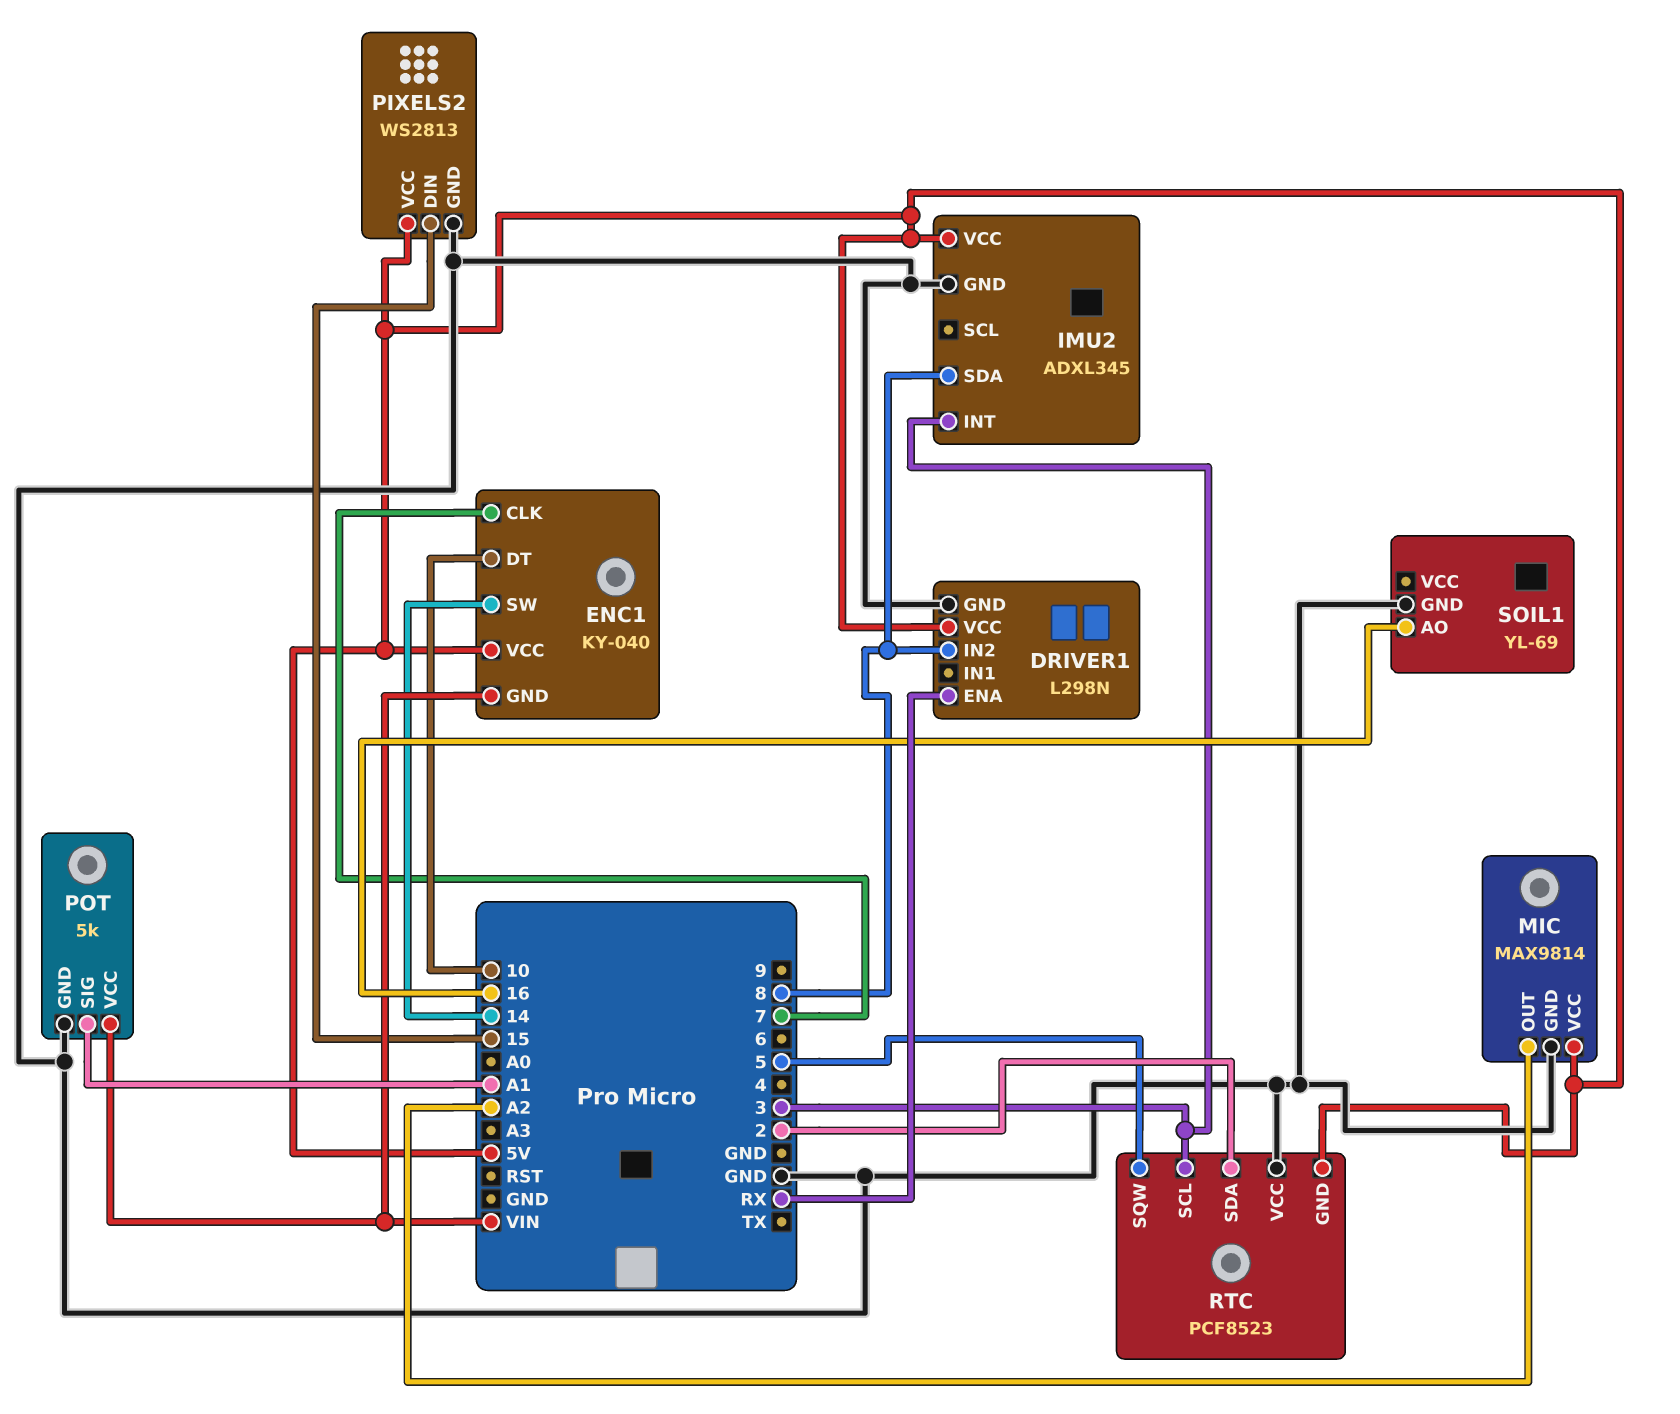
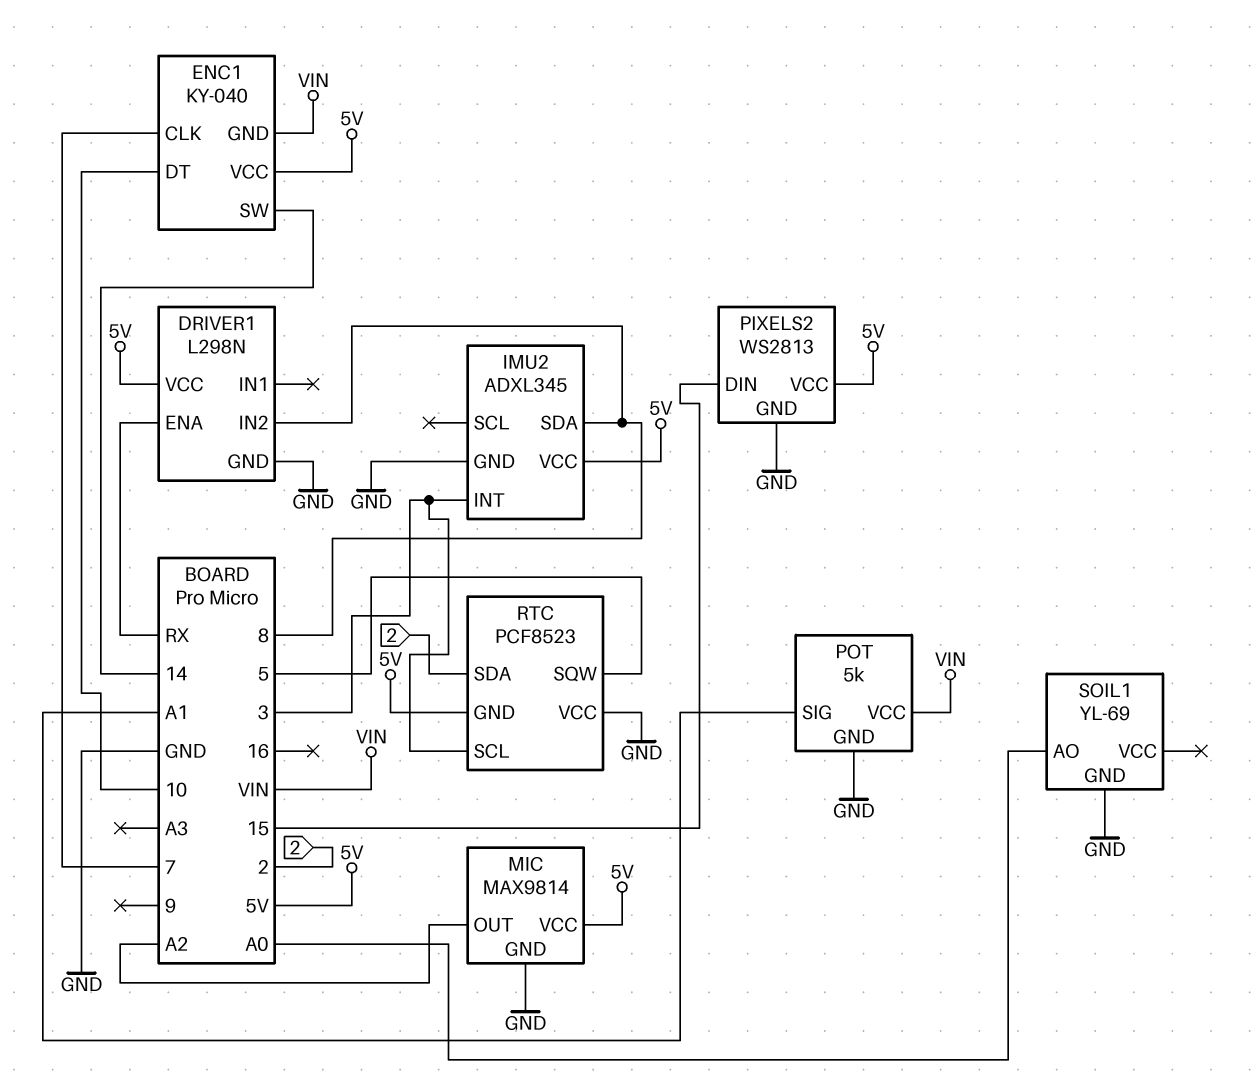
SOIL1 pin AO: 16 -> A0

